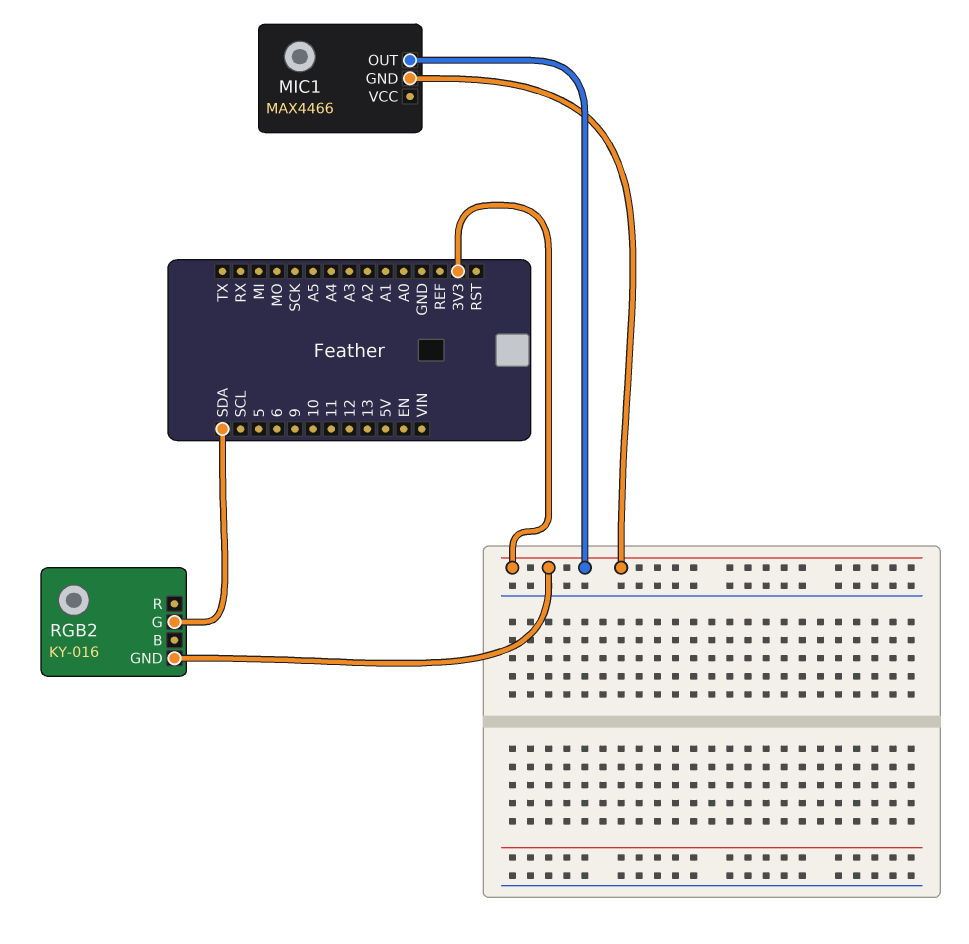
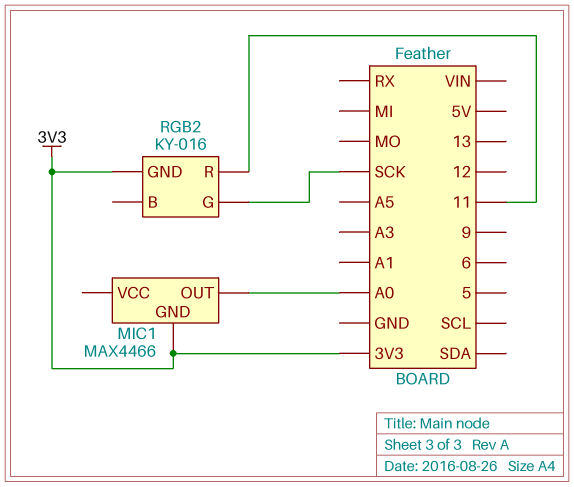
MIC1 pin OUT: 3V3 -> A0
RGB2 pin G: SDA -> SCK
RGB2 pin R: none -> 11

